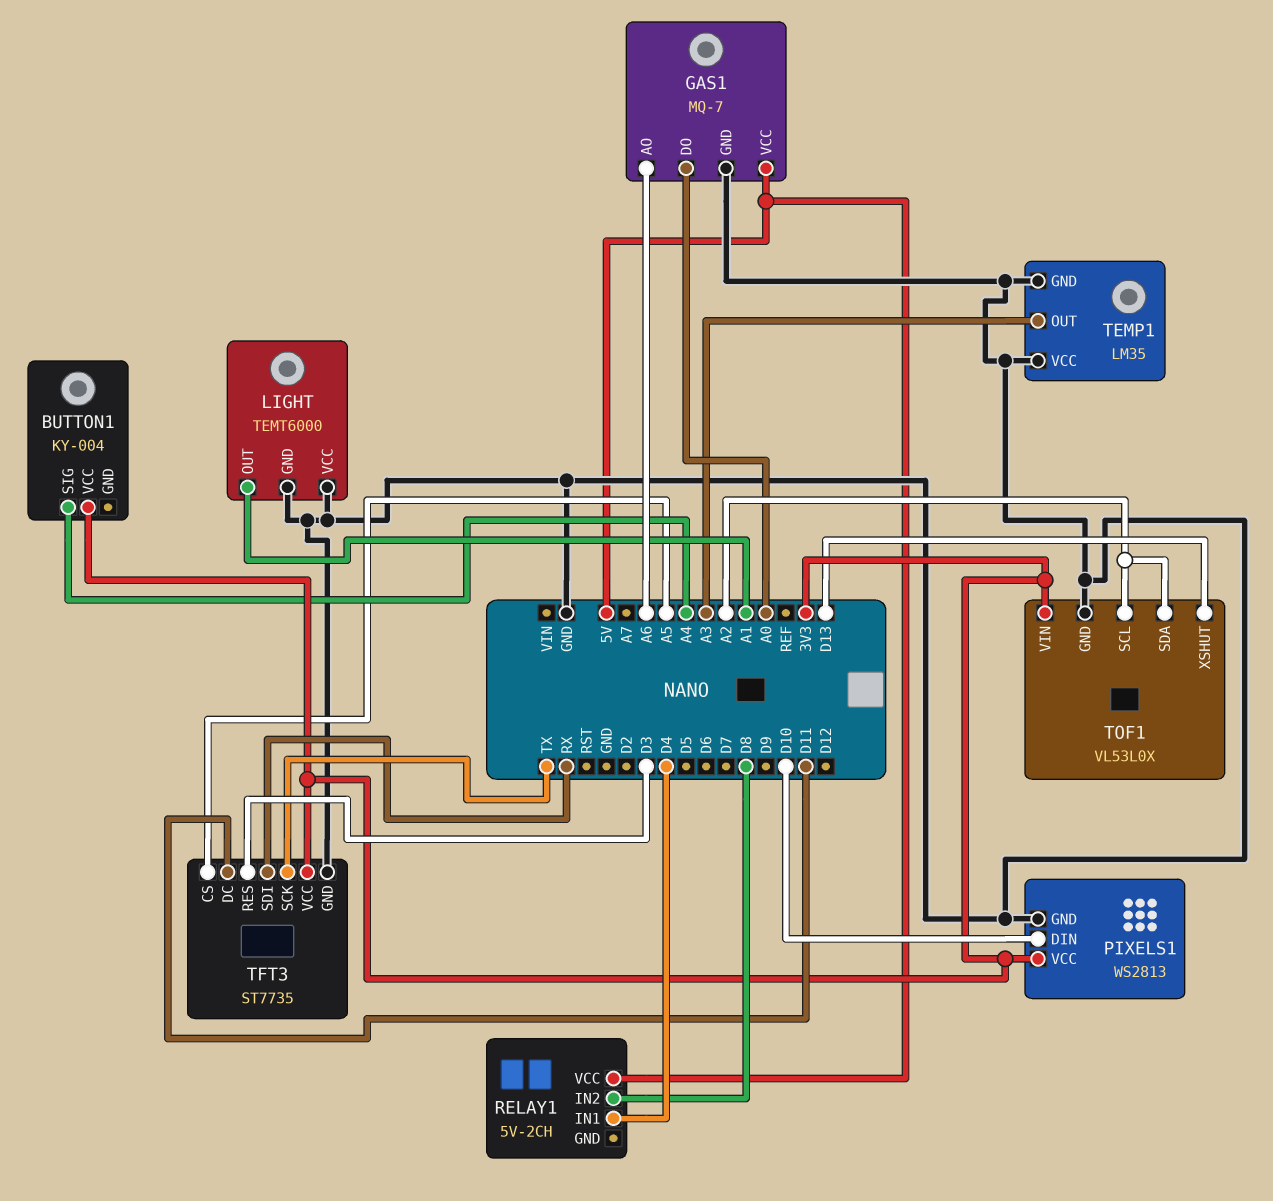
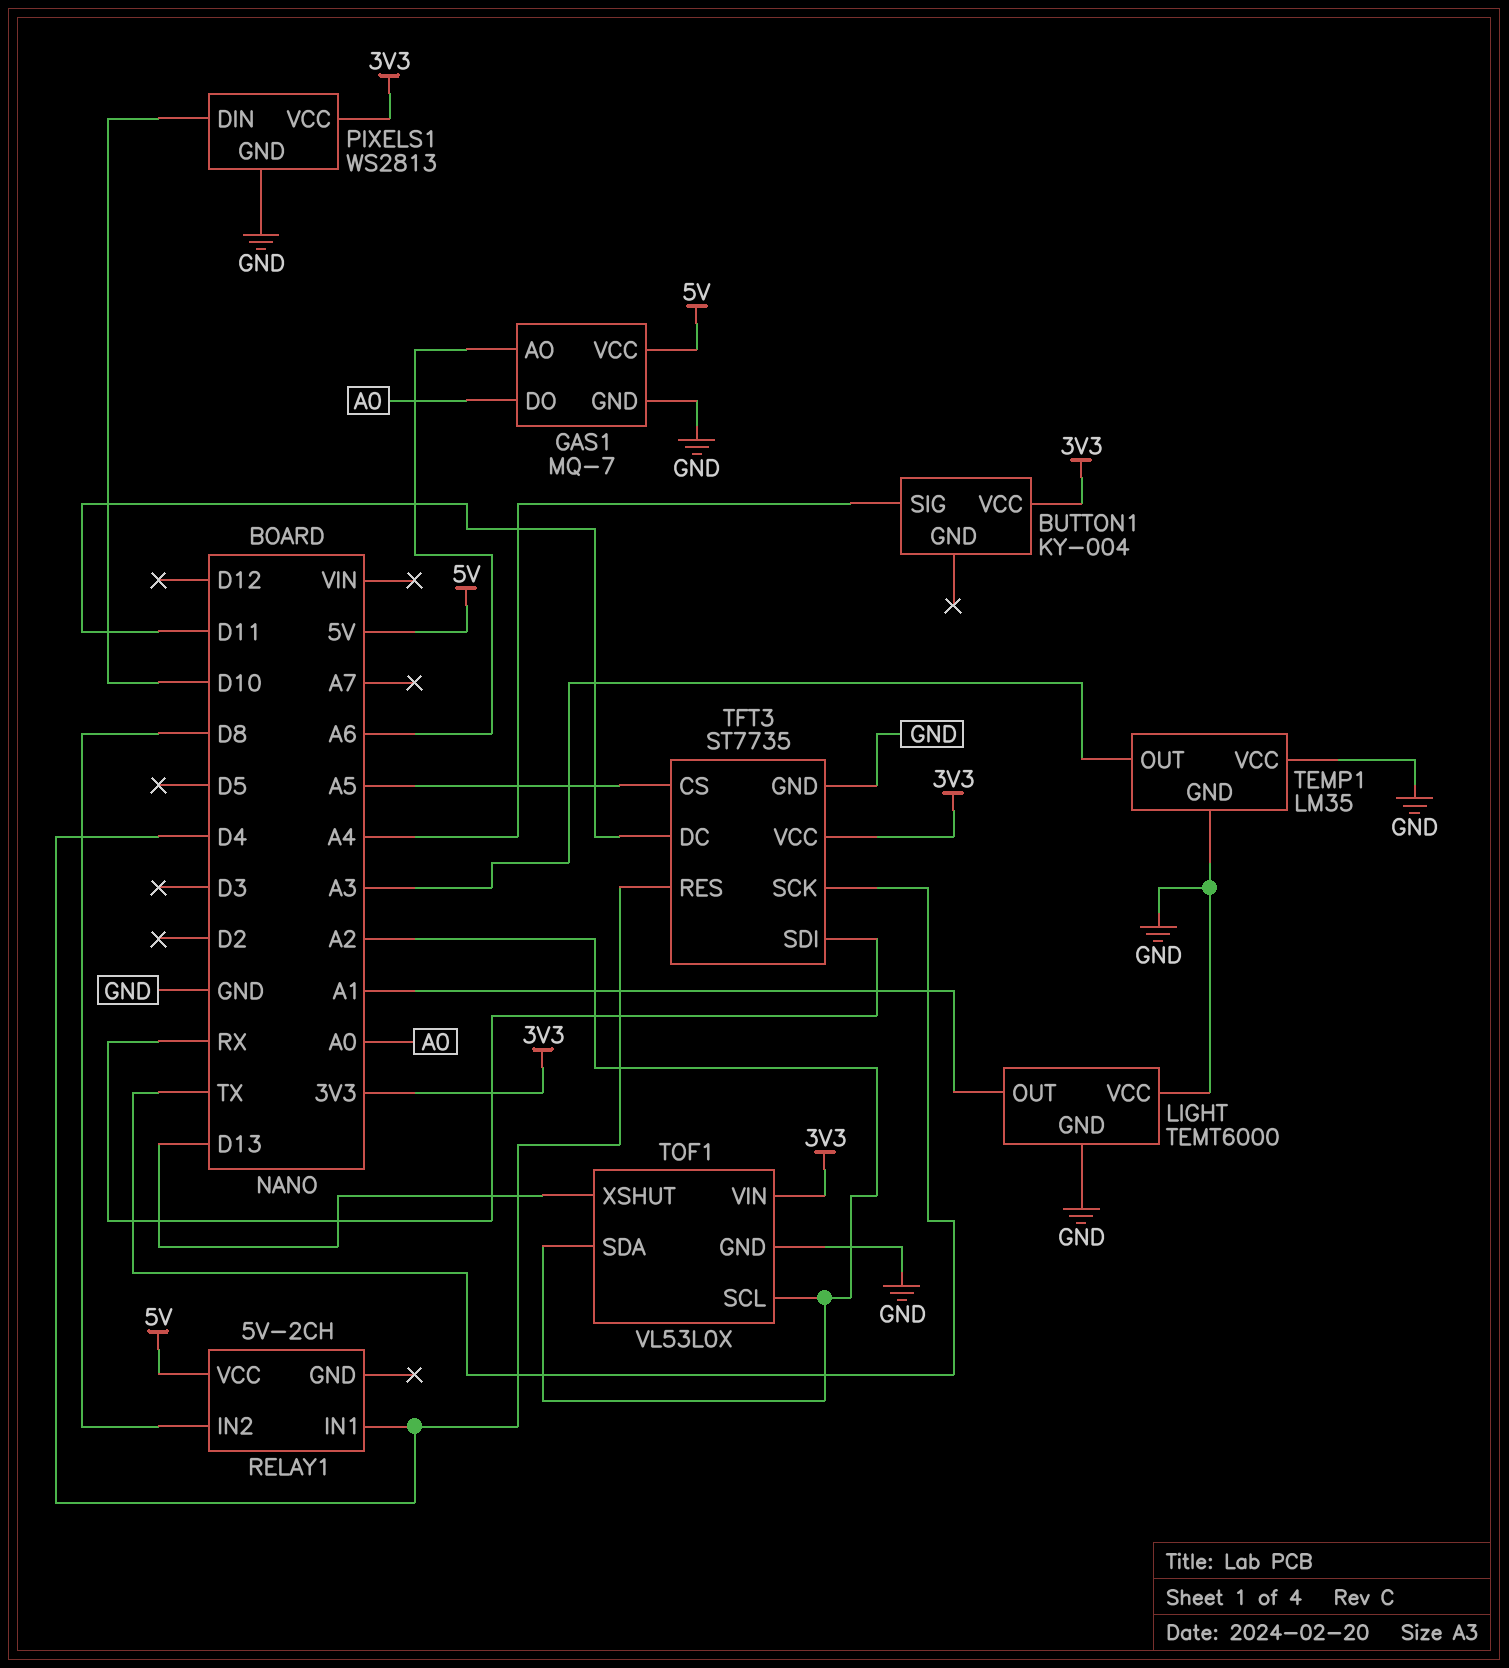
TFT3 pin RES: D3 -> D4

